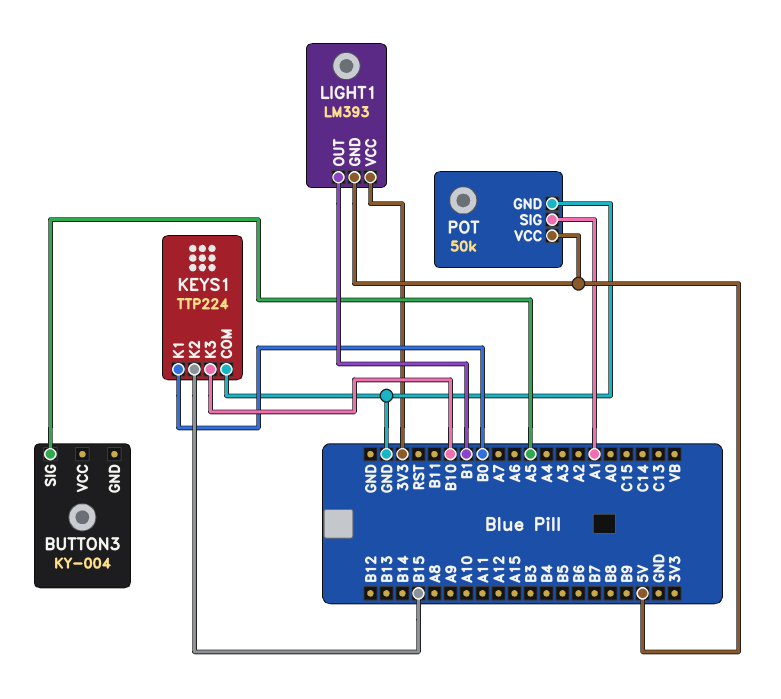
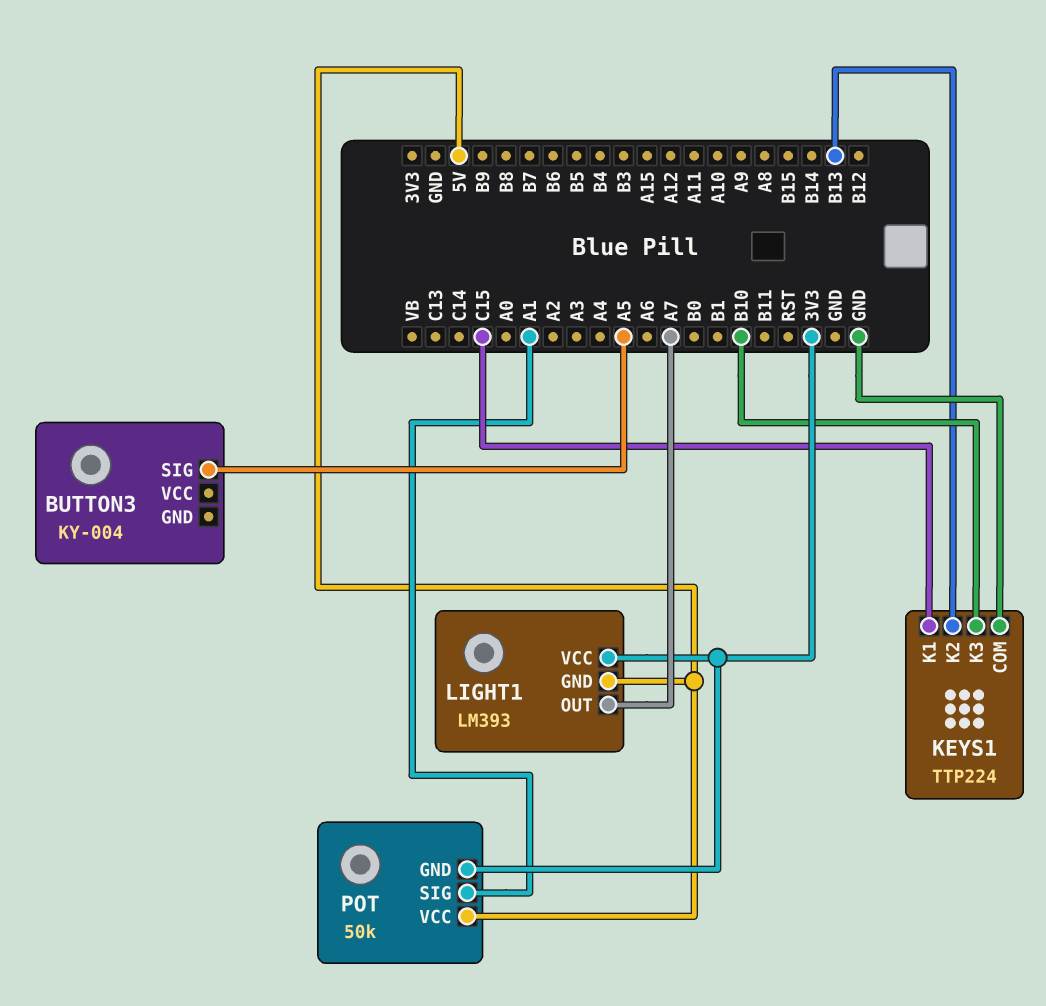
KEYS1 pin K1: B0 -> C15
KEYS1 pin K2: B15 -> B13
LIGHT1 pin OUT: B1 -> A7
POT pin GND: GND -> 3V3

